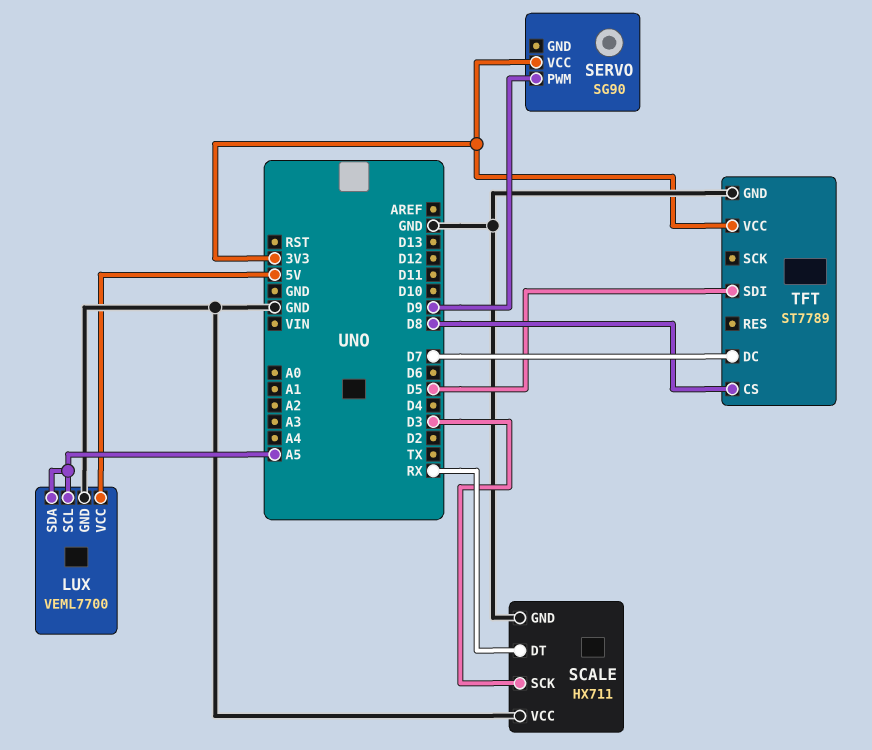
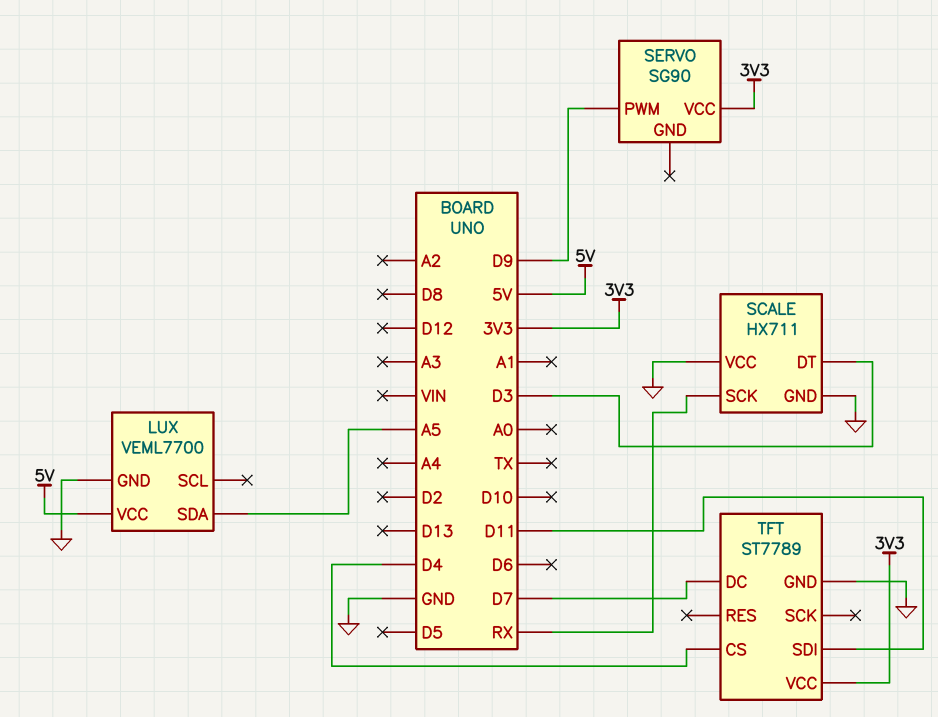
LUX pin SCL: A5 -> none
SCALE pin DT: RX -> D3
SCALE pin SCK: D3 -> RX
TFT pin CS: D8 -> D4
TFT pin SDI: D5 -> D11

